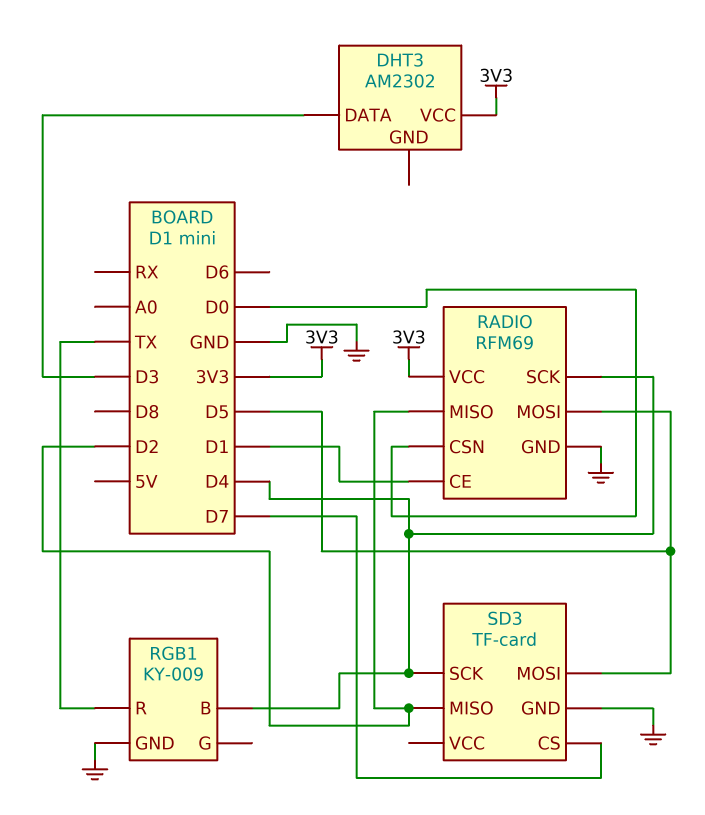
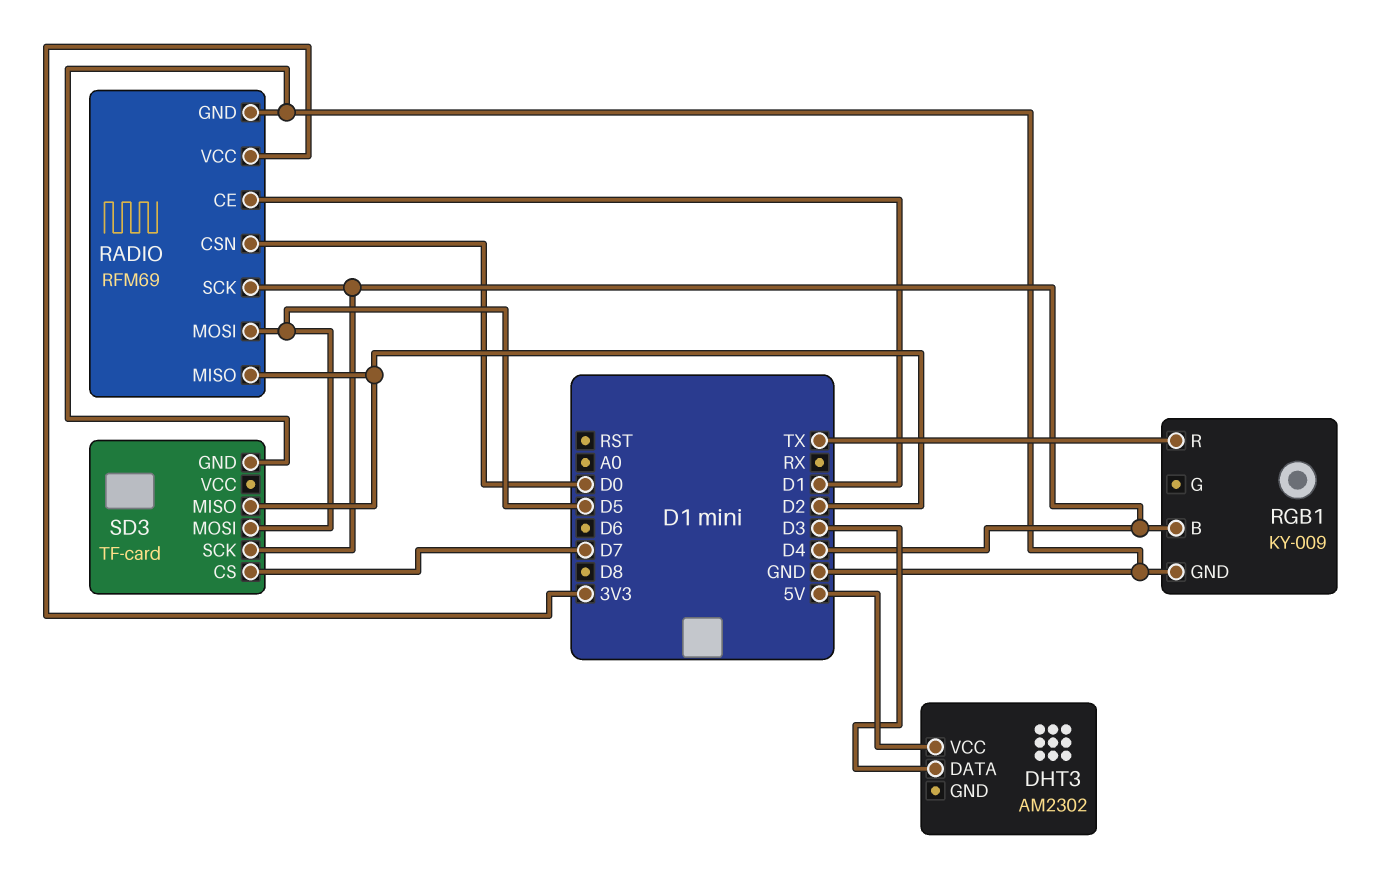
DHT3 pin VCC: 3V3 -> 5V

